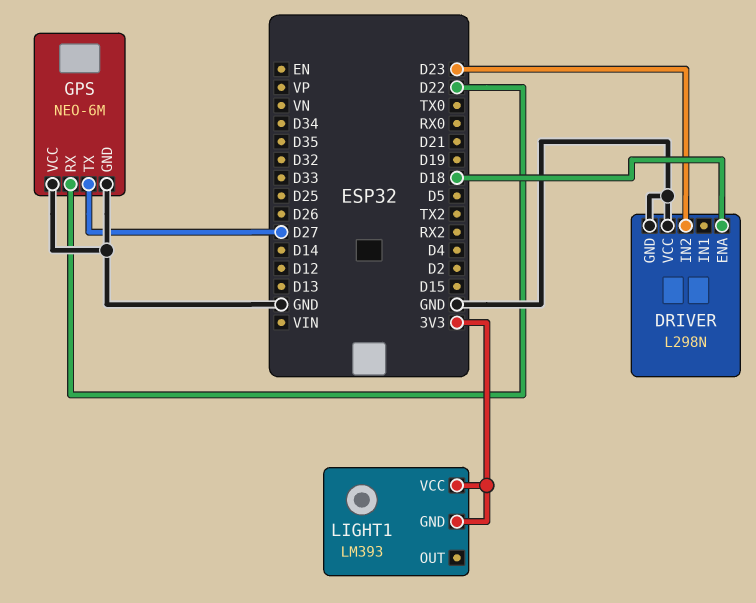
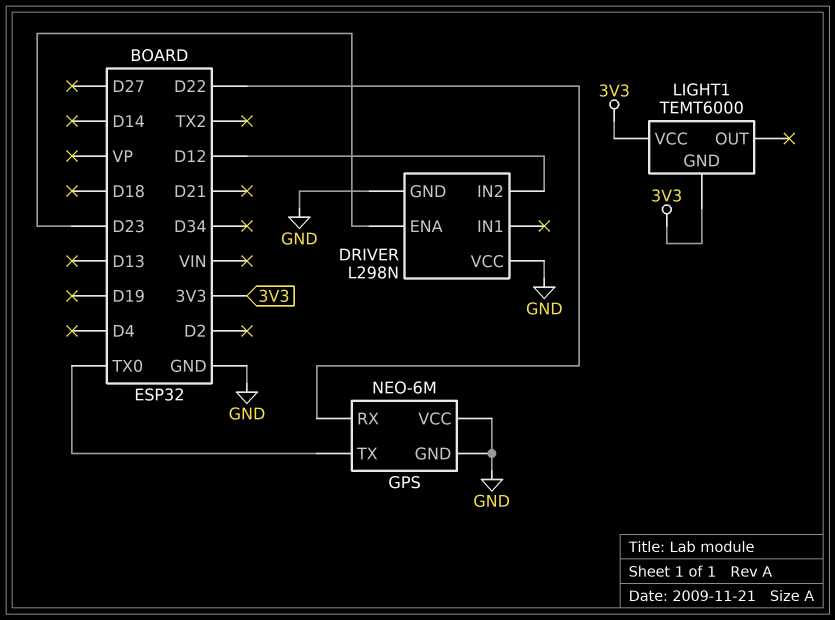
DRIVER pin ENA: D18 -> D23
DRIVER pin IN2: D23 -> D12
GPS pin TX: D27 -> TX0
LIGHT1: LM393 -> TEMT6000

